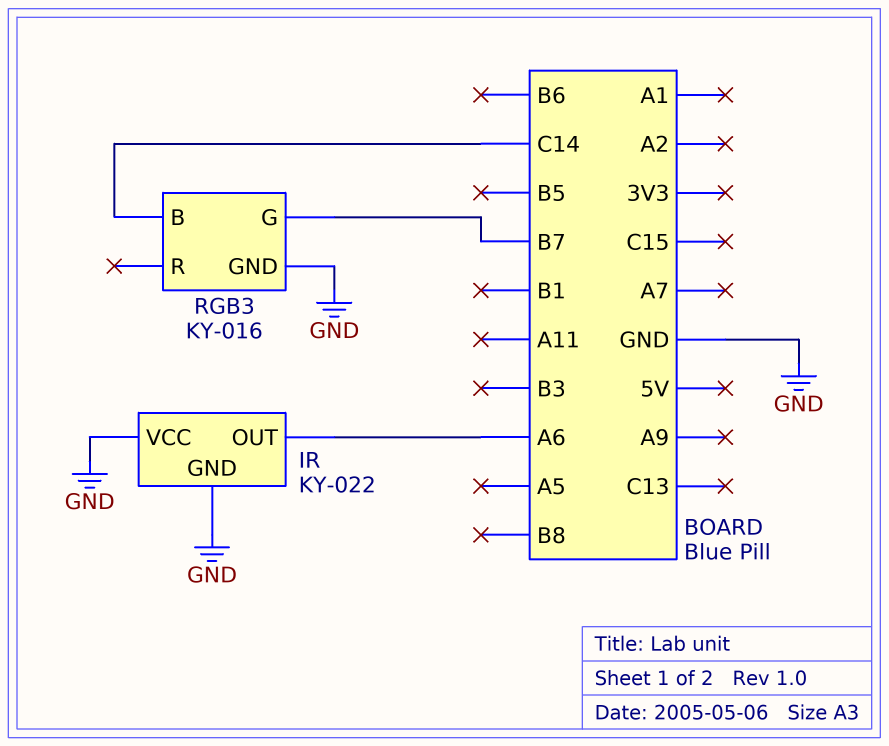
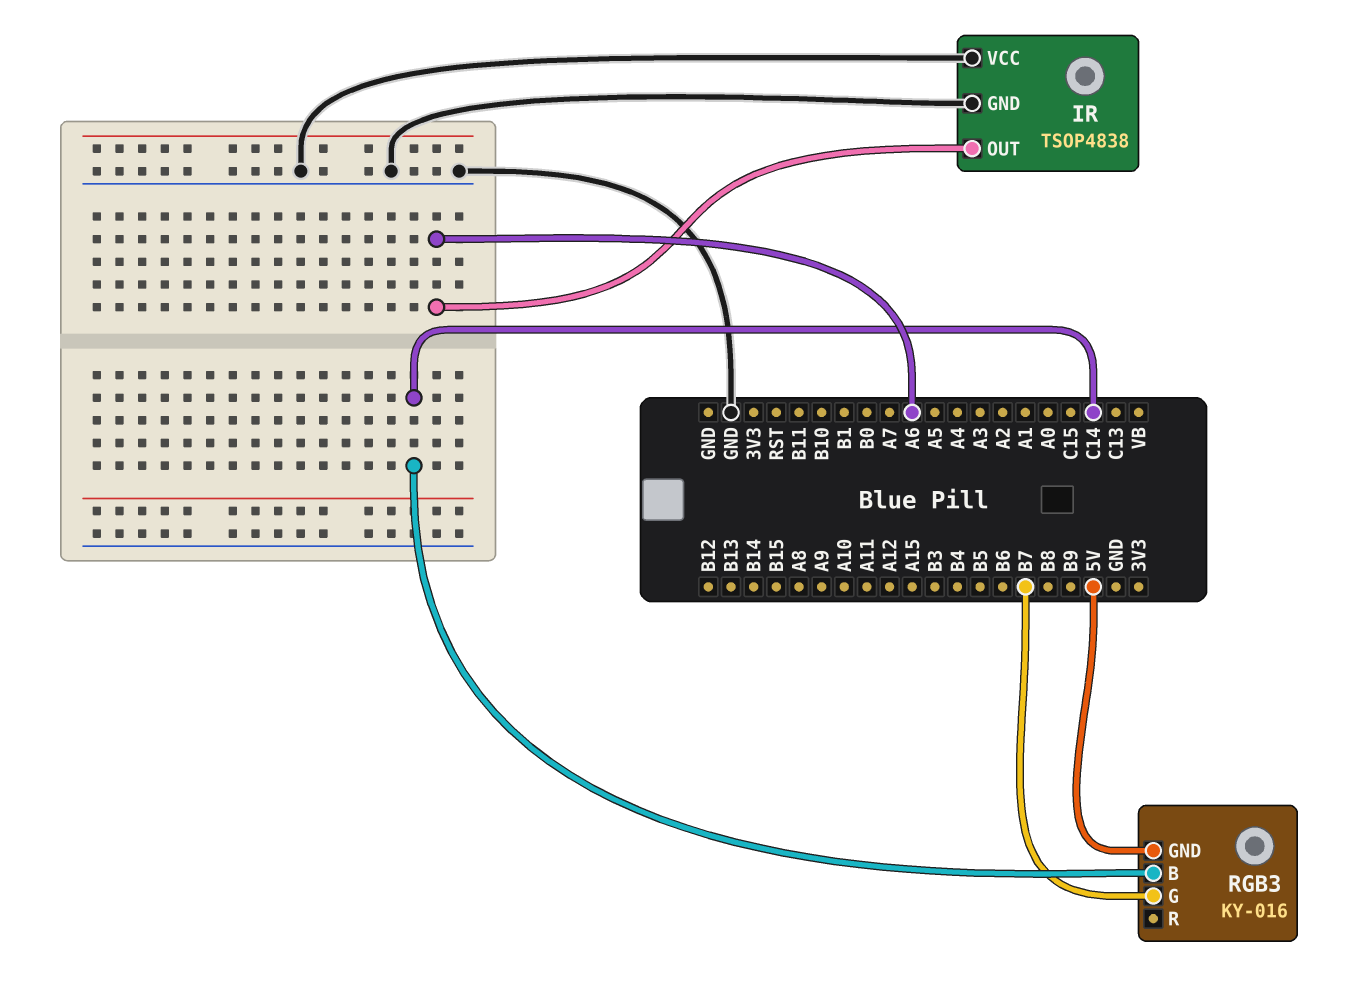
IR: KY-022 -> TSOP4838
RGB3 pin GND: GND -> 5V

